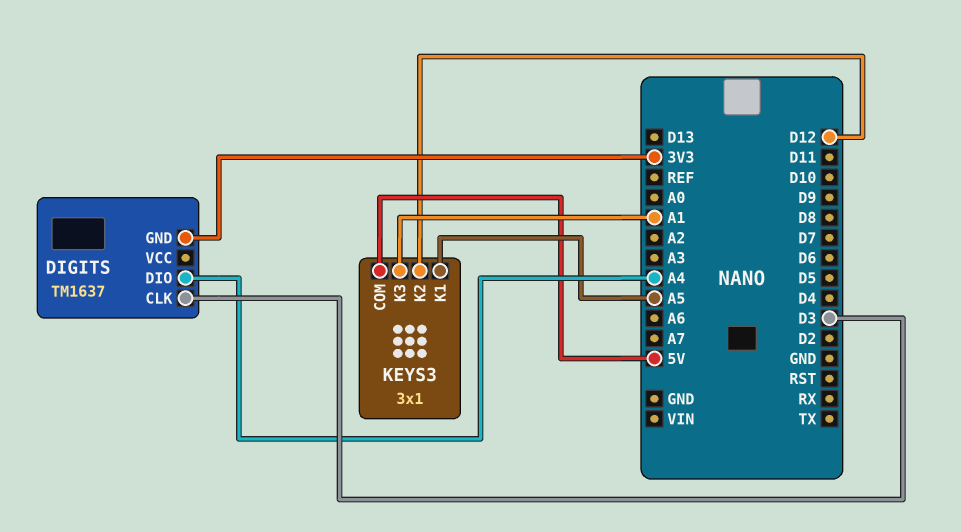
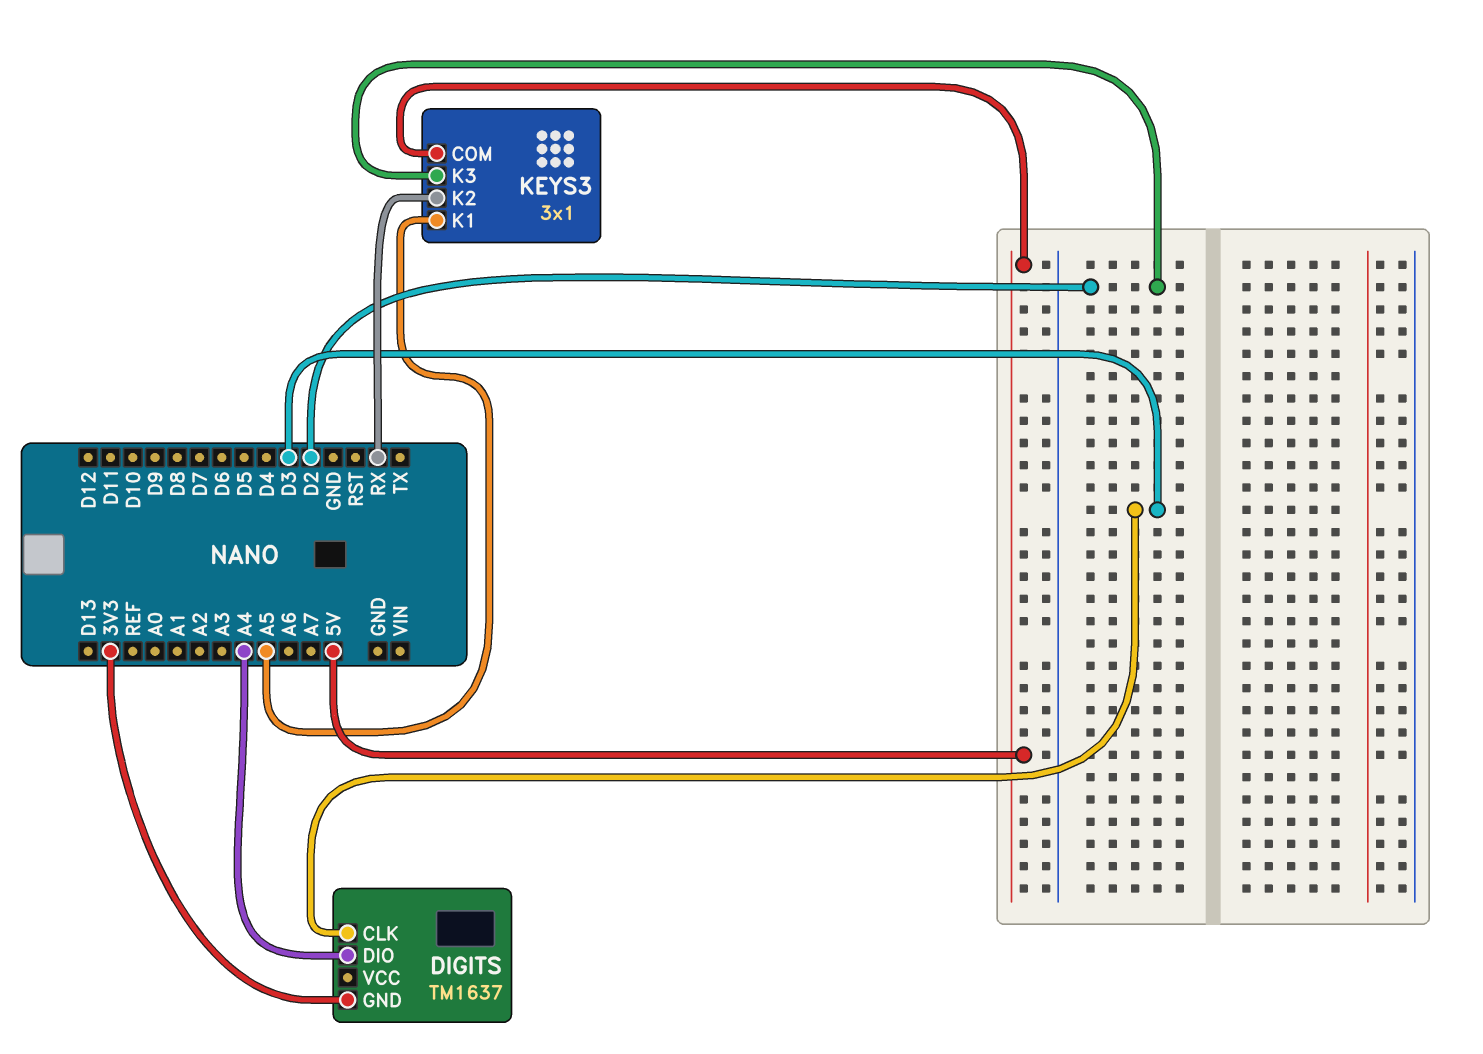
KEYS3 pin K2: D12 -> RX
KEYS3 pin K3: A1 -> D2

